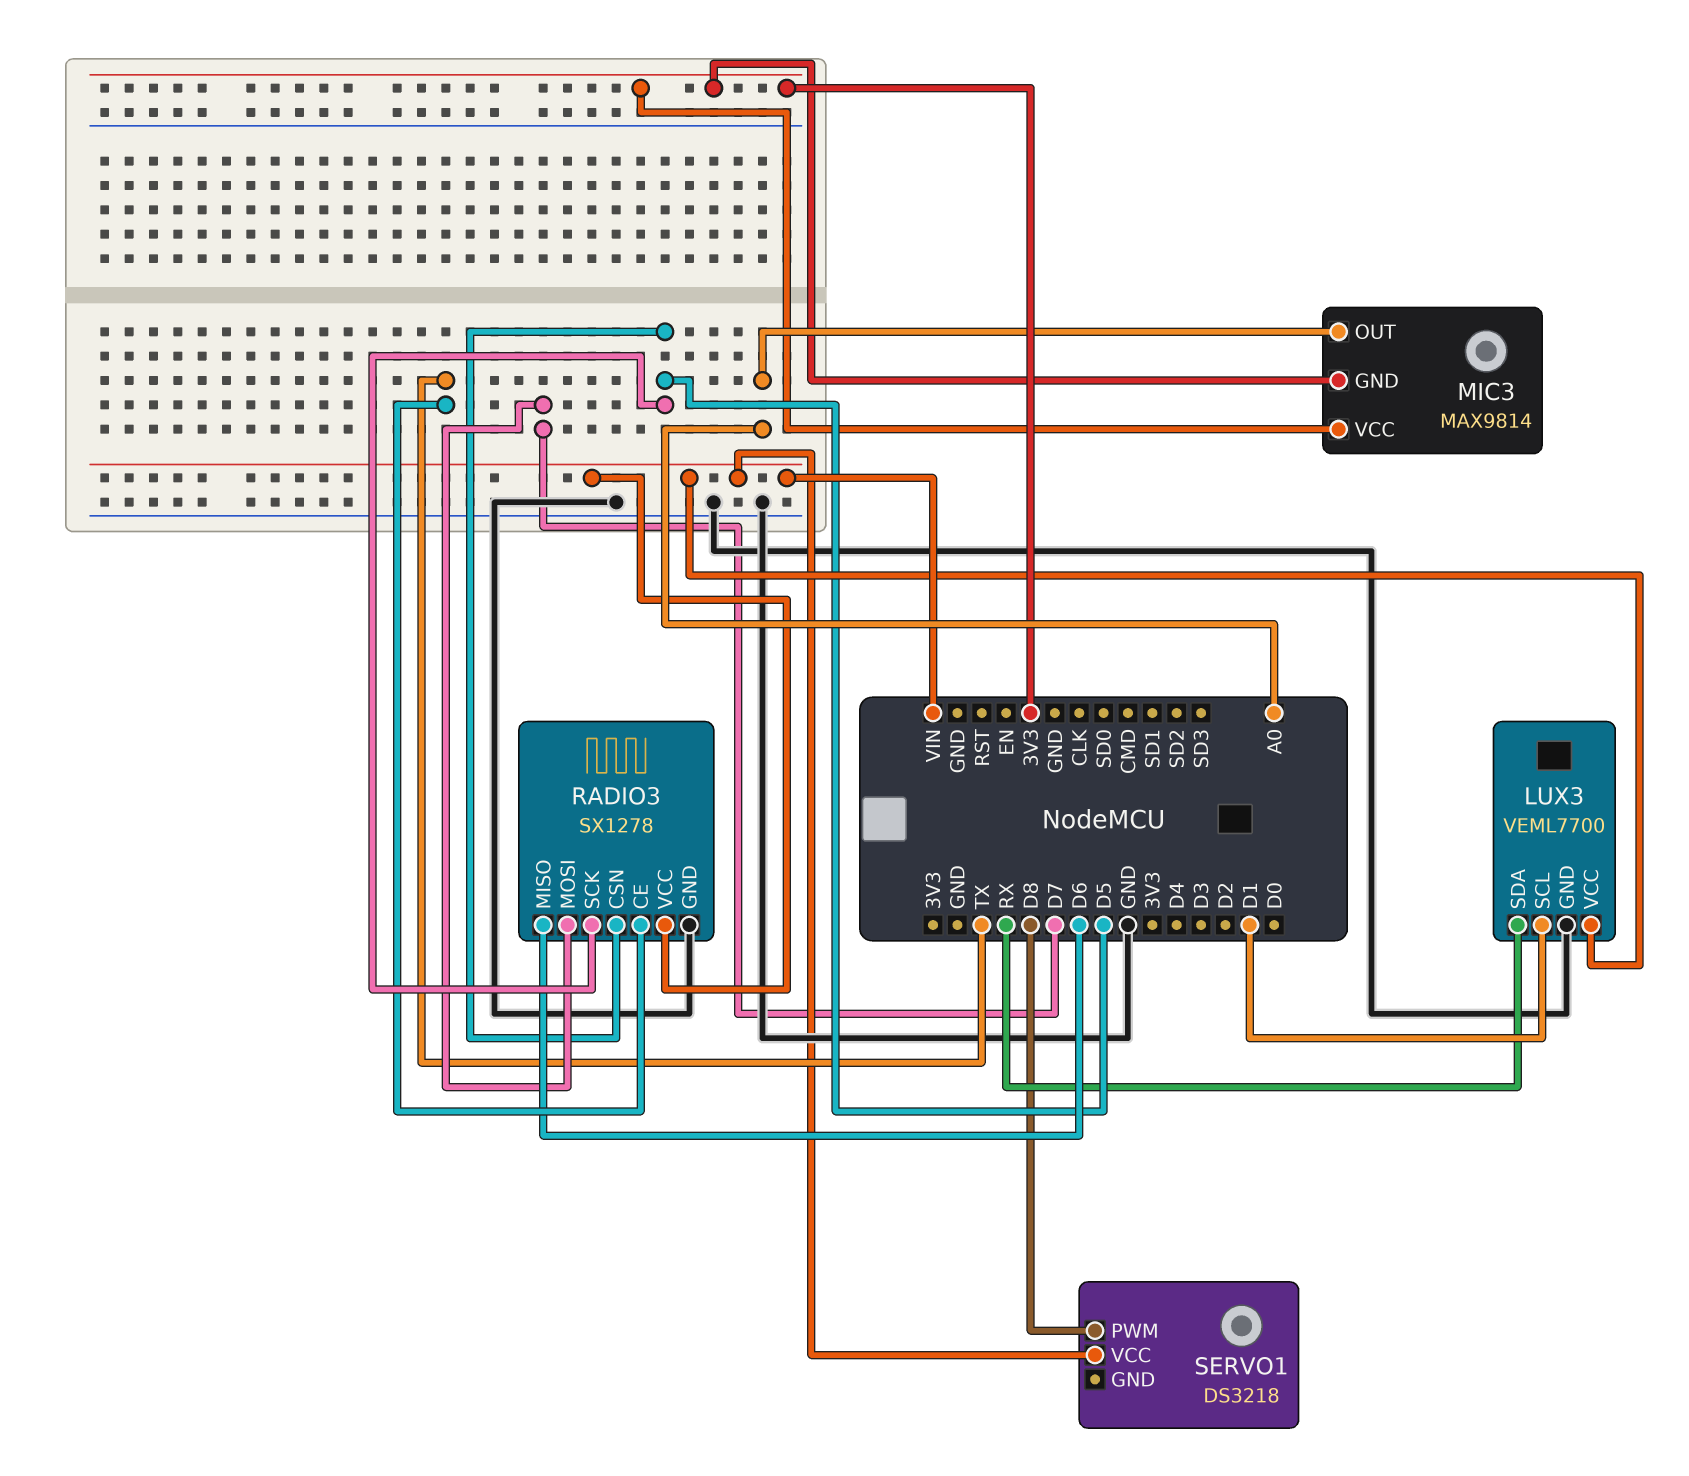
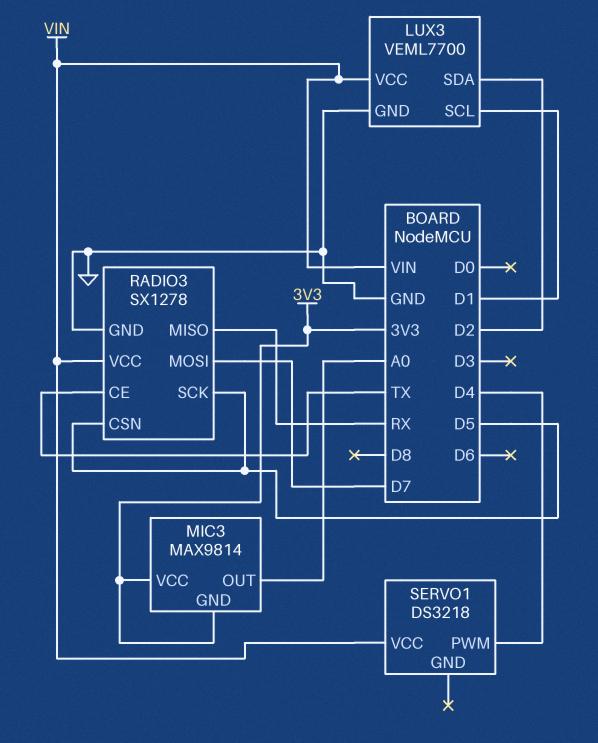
LUX3 pin SDA: RX -> D2
RADIO3 pin MISO: D6 -> RX
SERVO1 pin PWM: D8 -> D4

